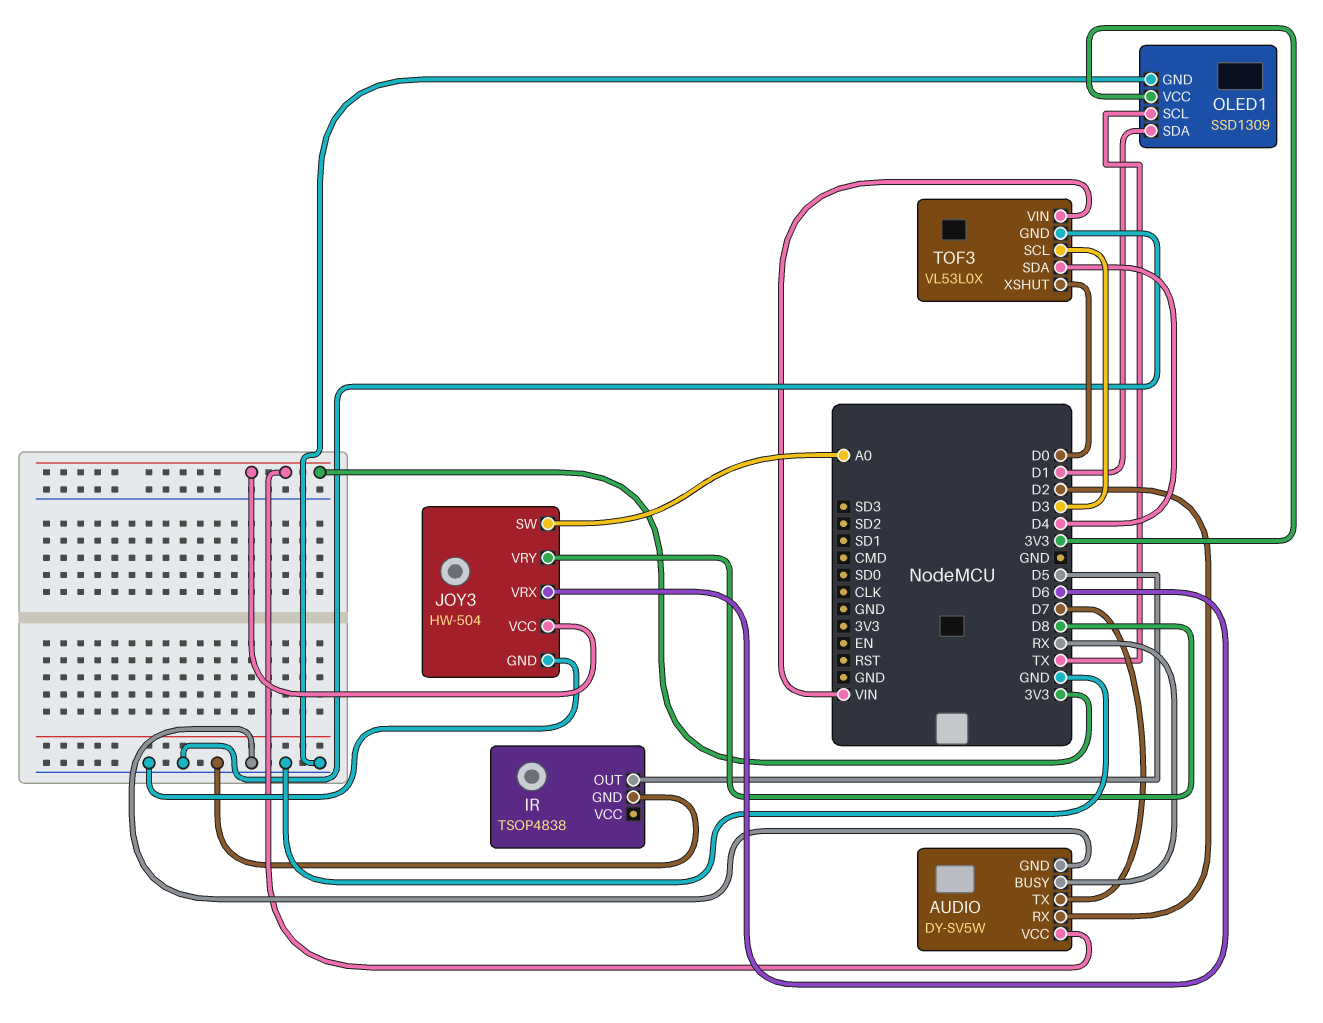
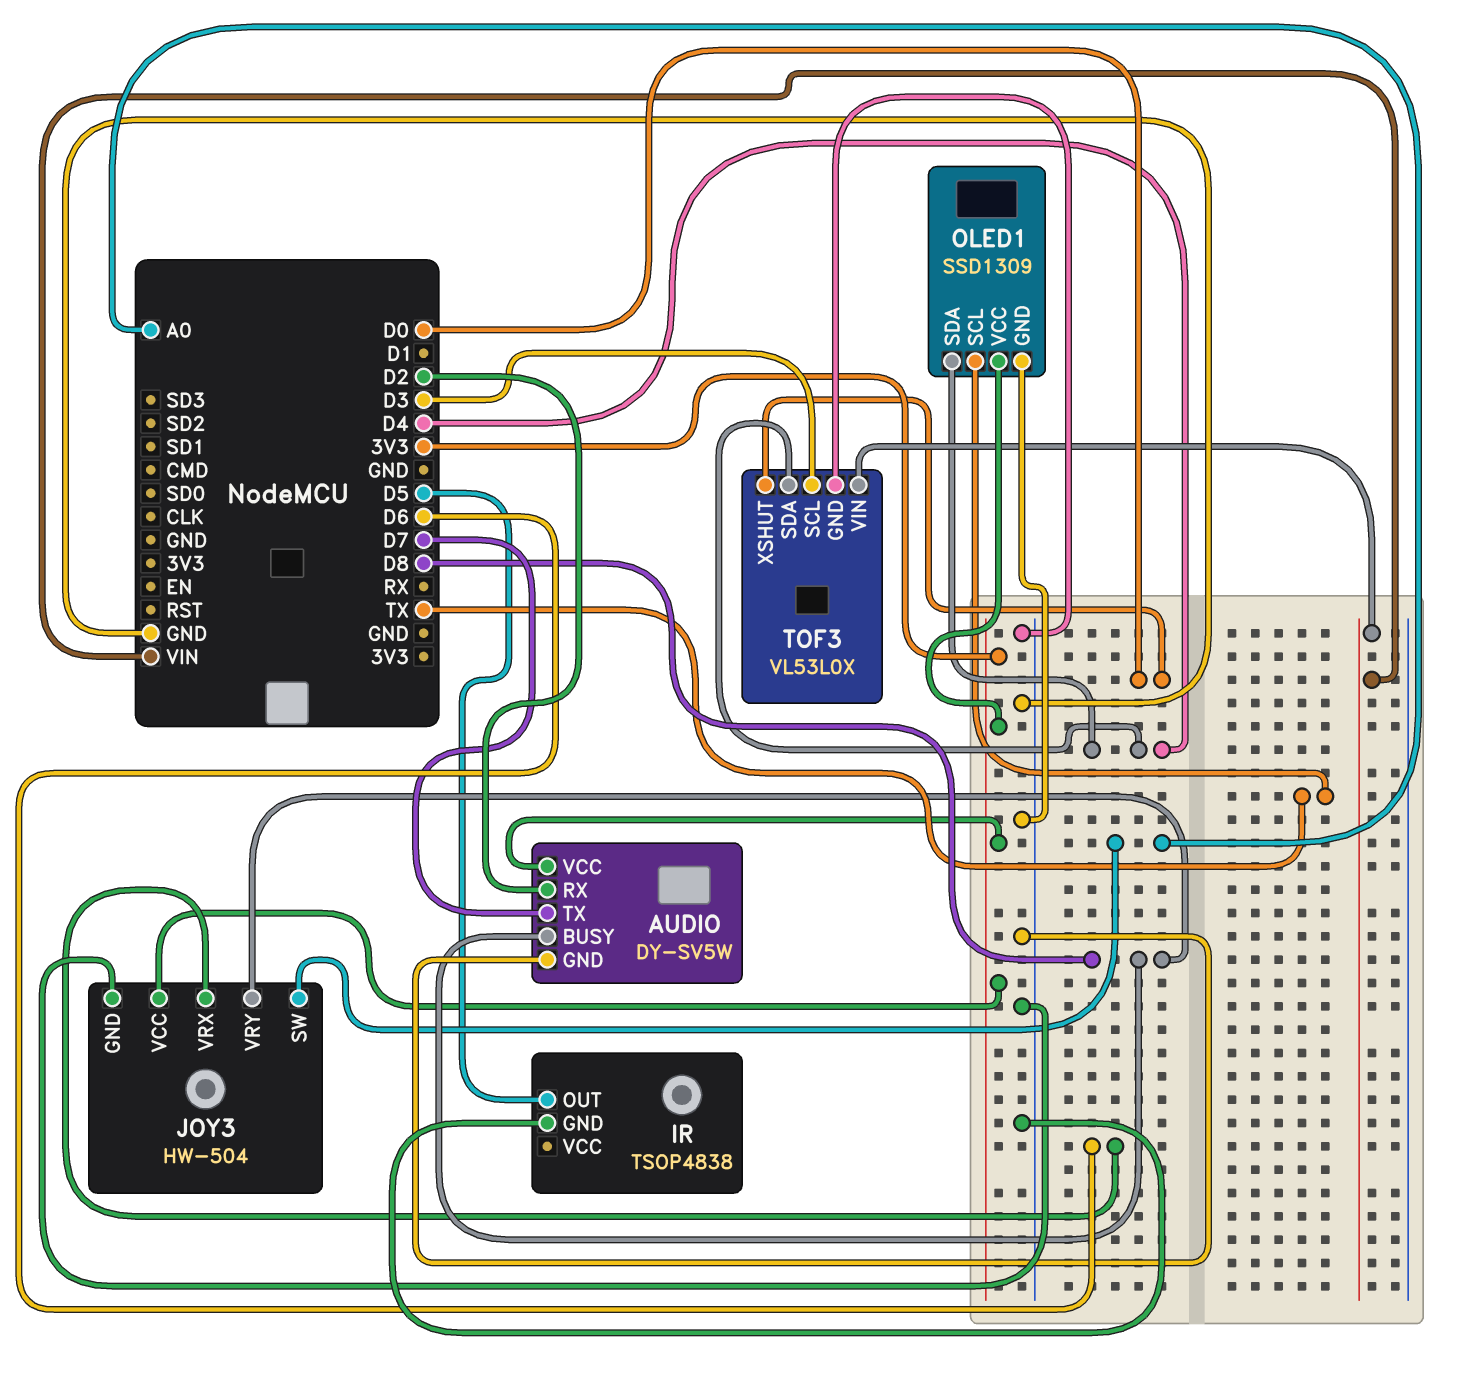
AUDIO pin BUSY: RX -> D8
OLED1 pin SDA: D1 -> D4

